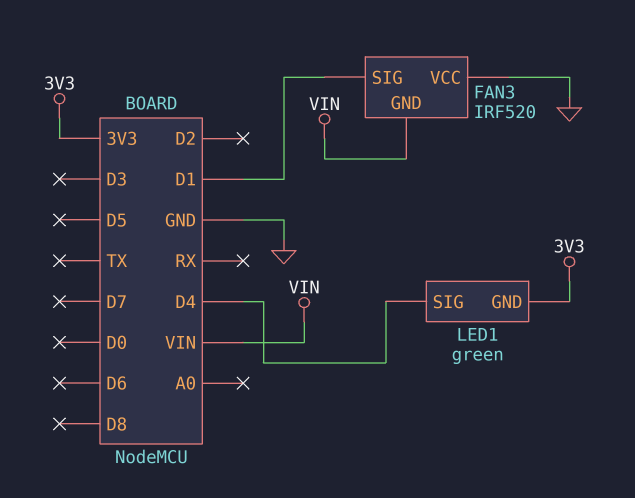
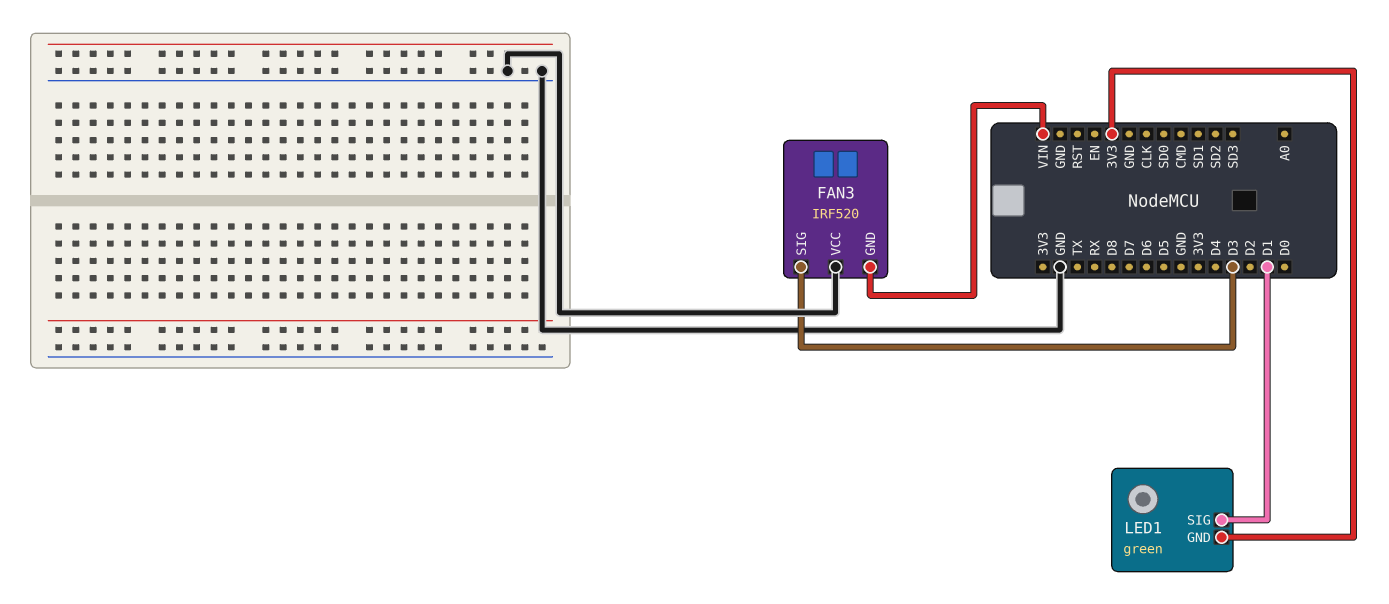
FAN3 pin SIG: D1 -> D3
LED1 pin SIG: D4 -> D1

